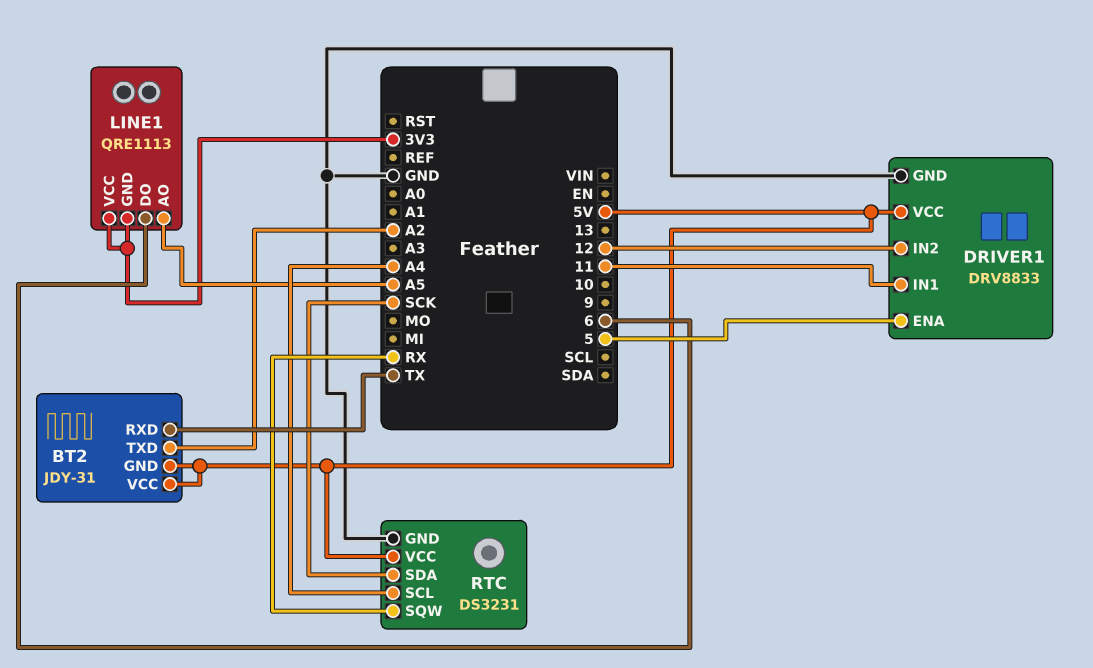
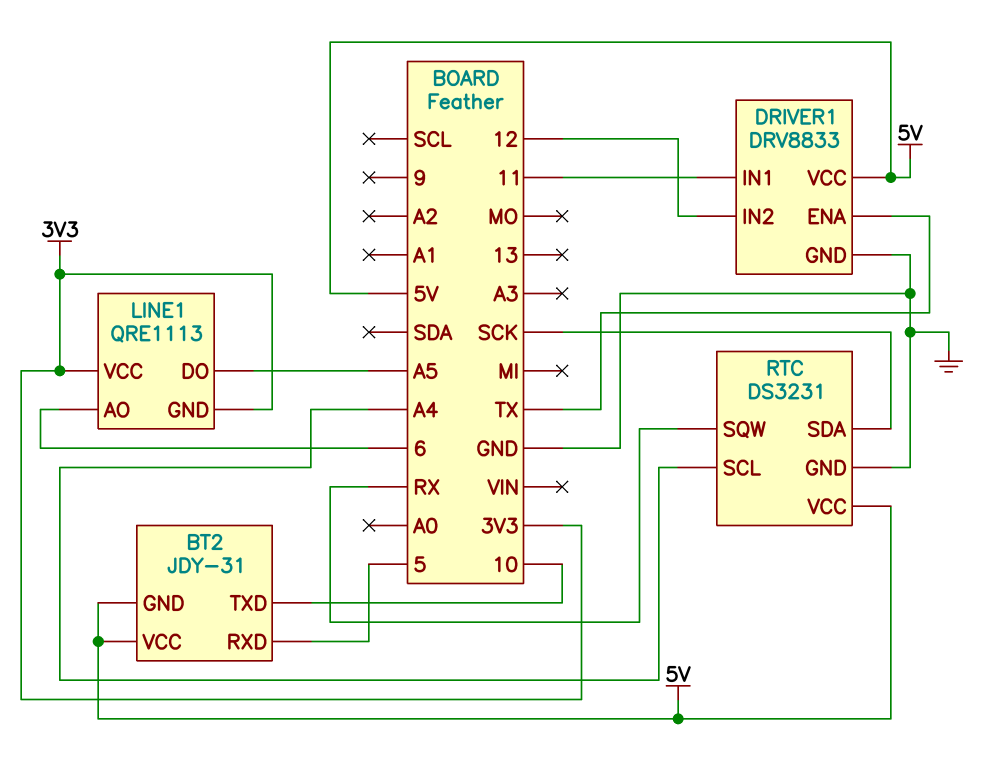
BT2 pin RXD: TX -> 5
BT2 pin TXD: A2 -> 10
DRIVER1 pin ENA: 5 -> TX
LINE1 pin AO: A5 -> 6
LINE1 pin DO: 6 -> A5

